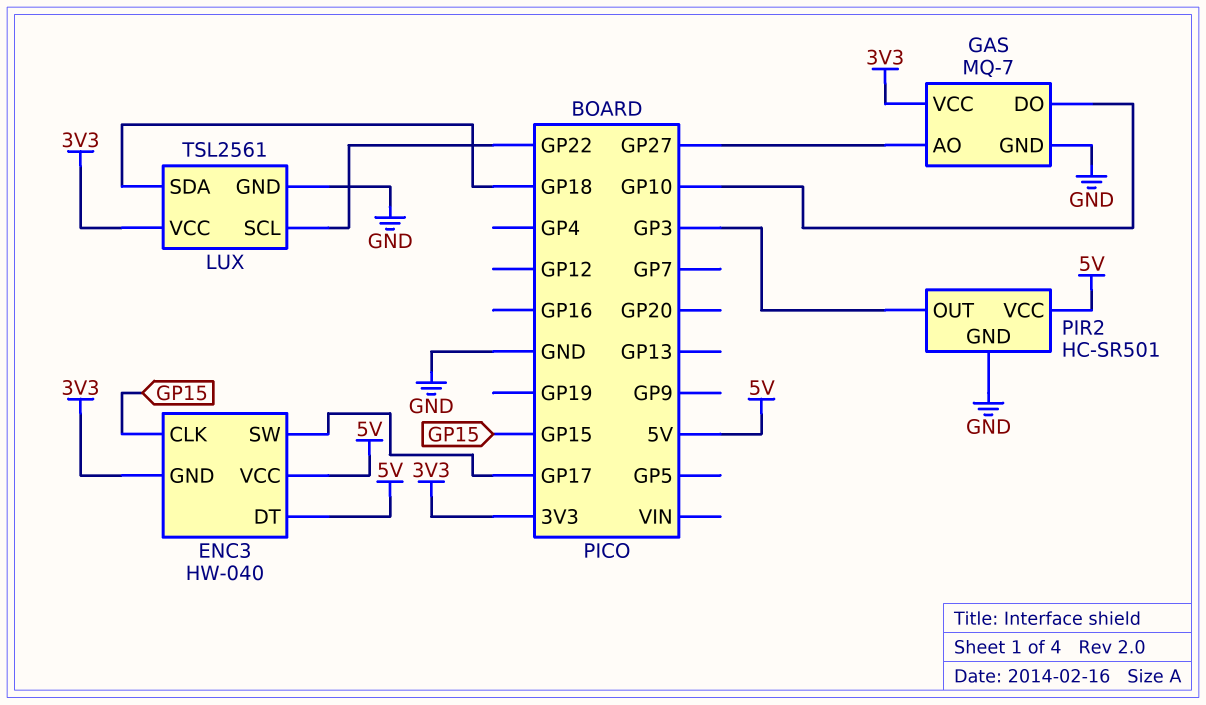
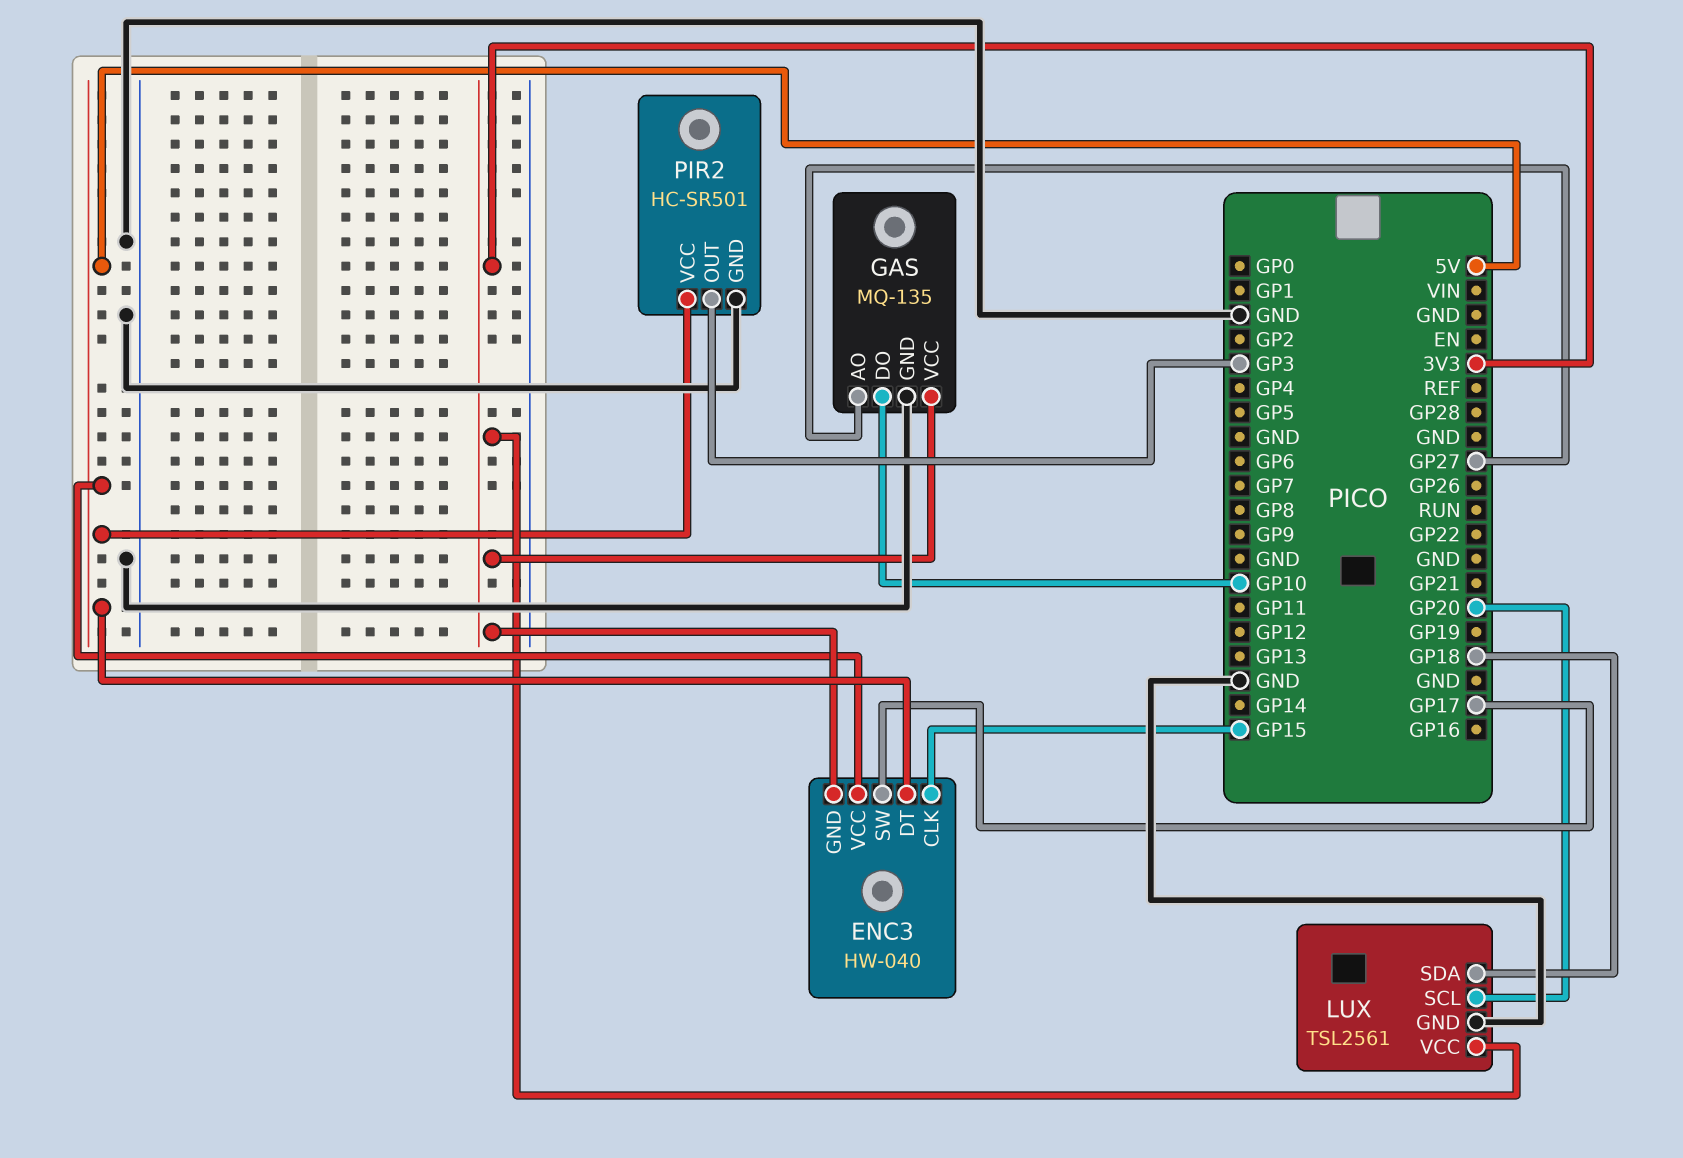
GAS: MQ-7 -> MQ-135
LUX pin SCL: GP22 -> GP20

